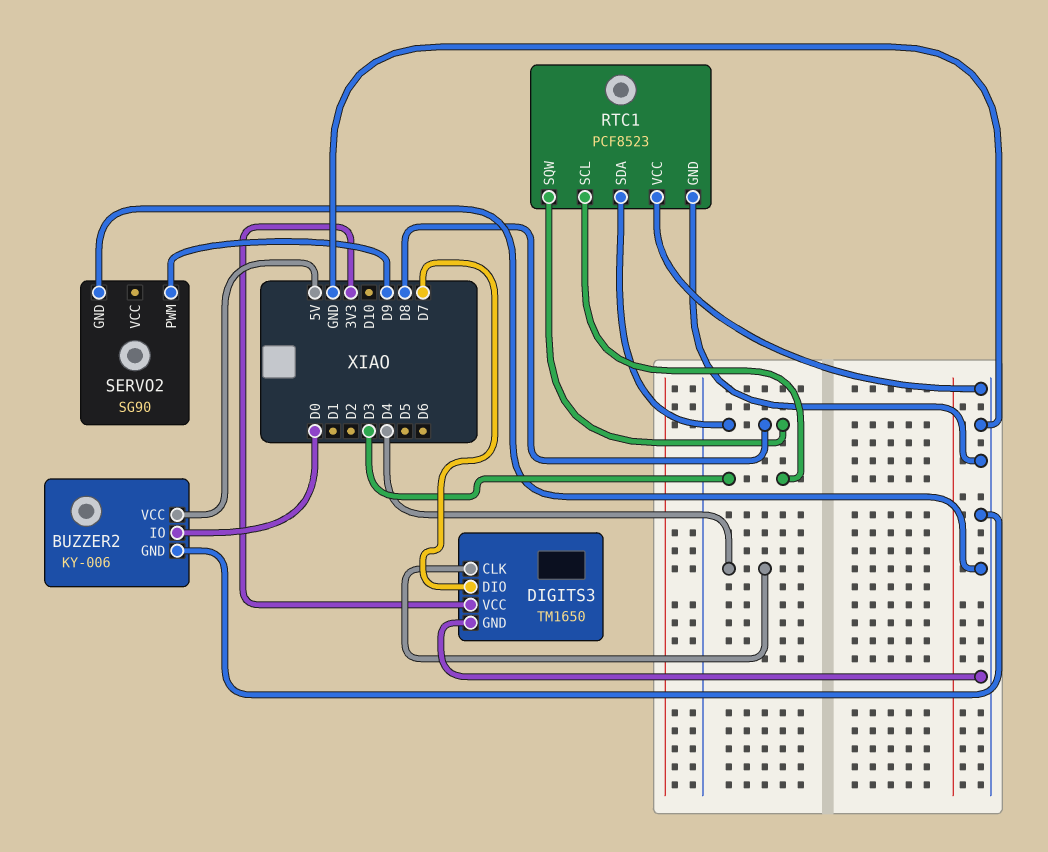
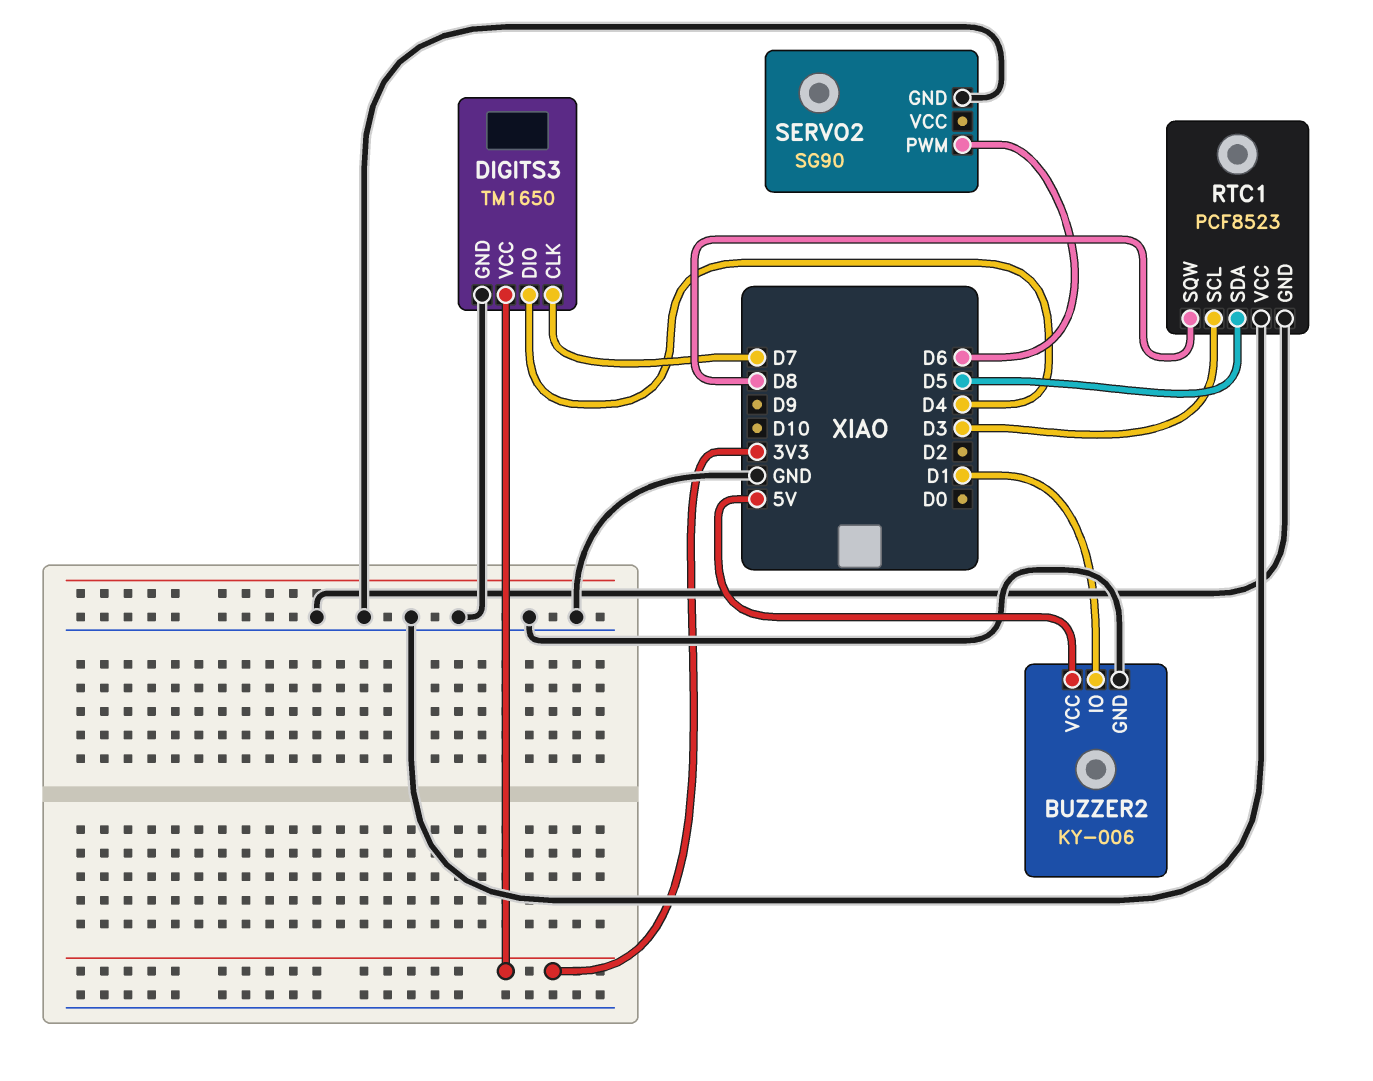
BUZZER2 pin IO: D0 -> D1
DIGITS3 pin CLK: D4 -> D7
DIGITS3 pin DIO: D7 -> D4
RTC1 pin SDA: D8 -> D5
SERVO2 pin PWM: D9 -> D6

